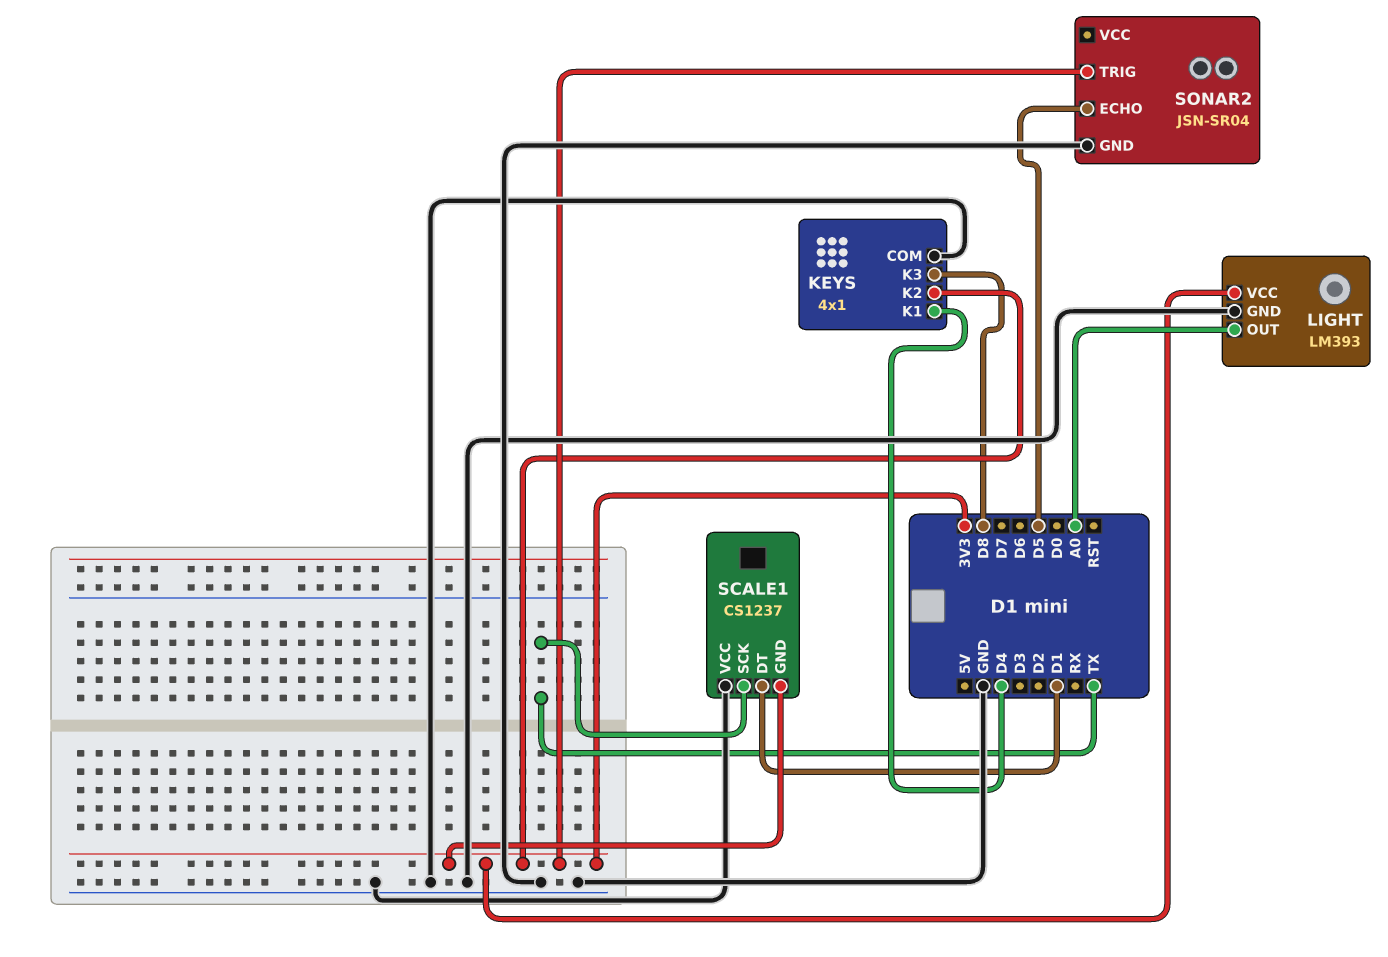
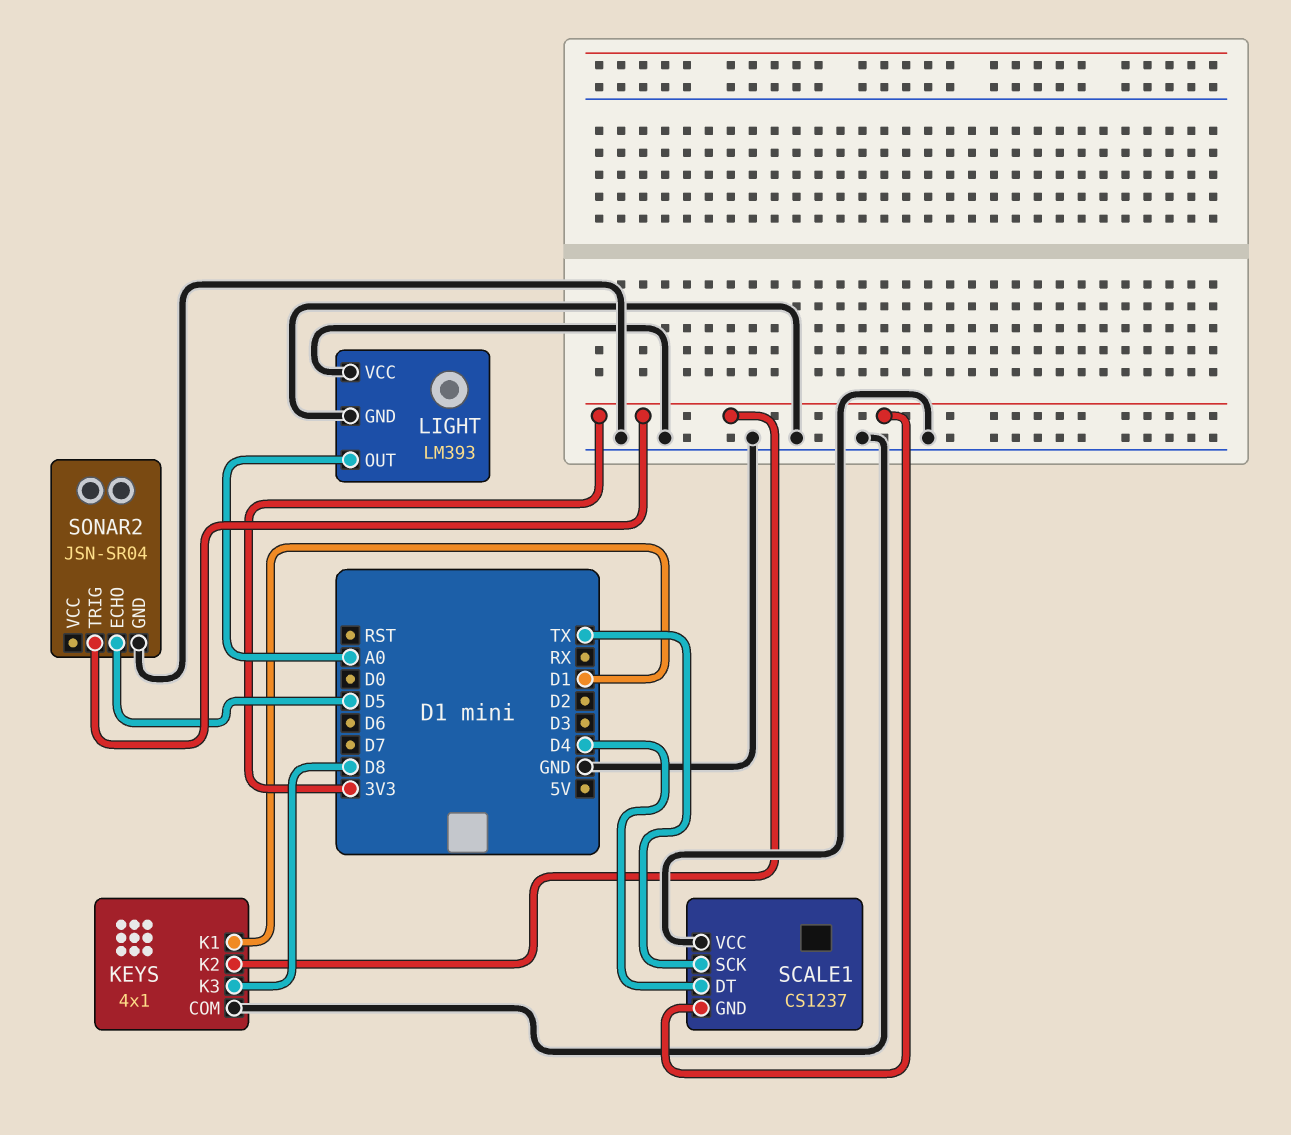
KEYS pin K1: D4 -> D1
LIGHT pin VCC: 3V3 -> GND
SCALE1 pin DT: D1 -> D4

